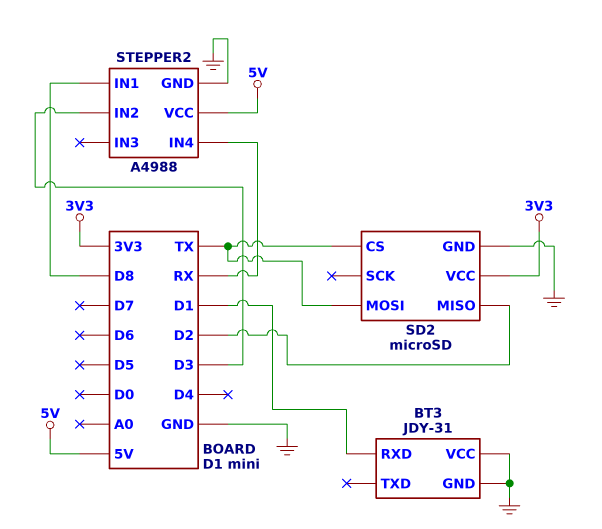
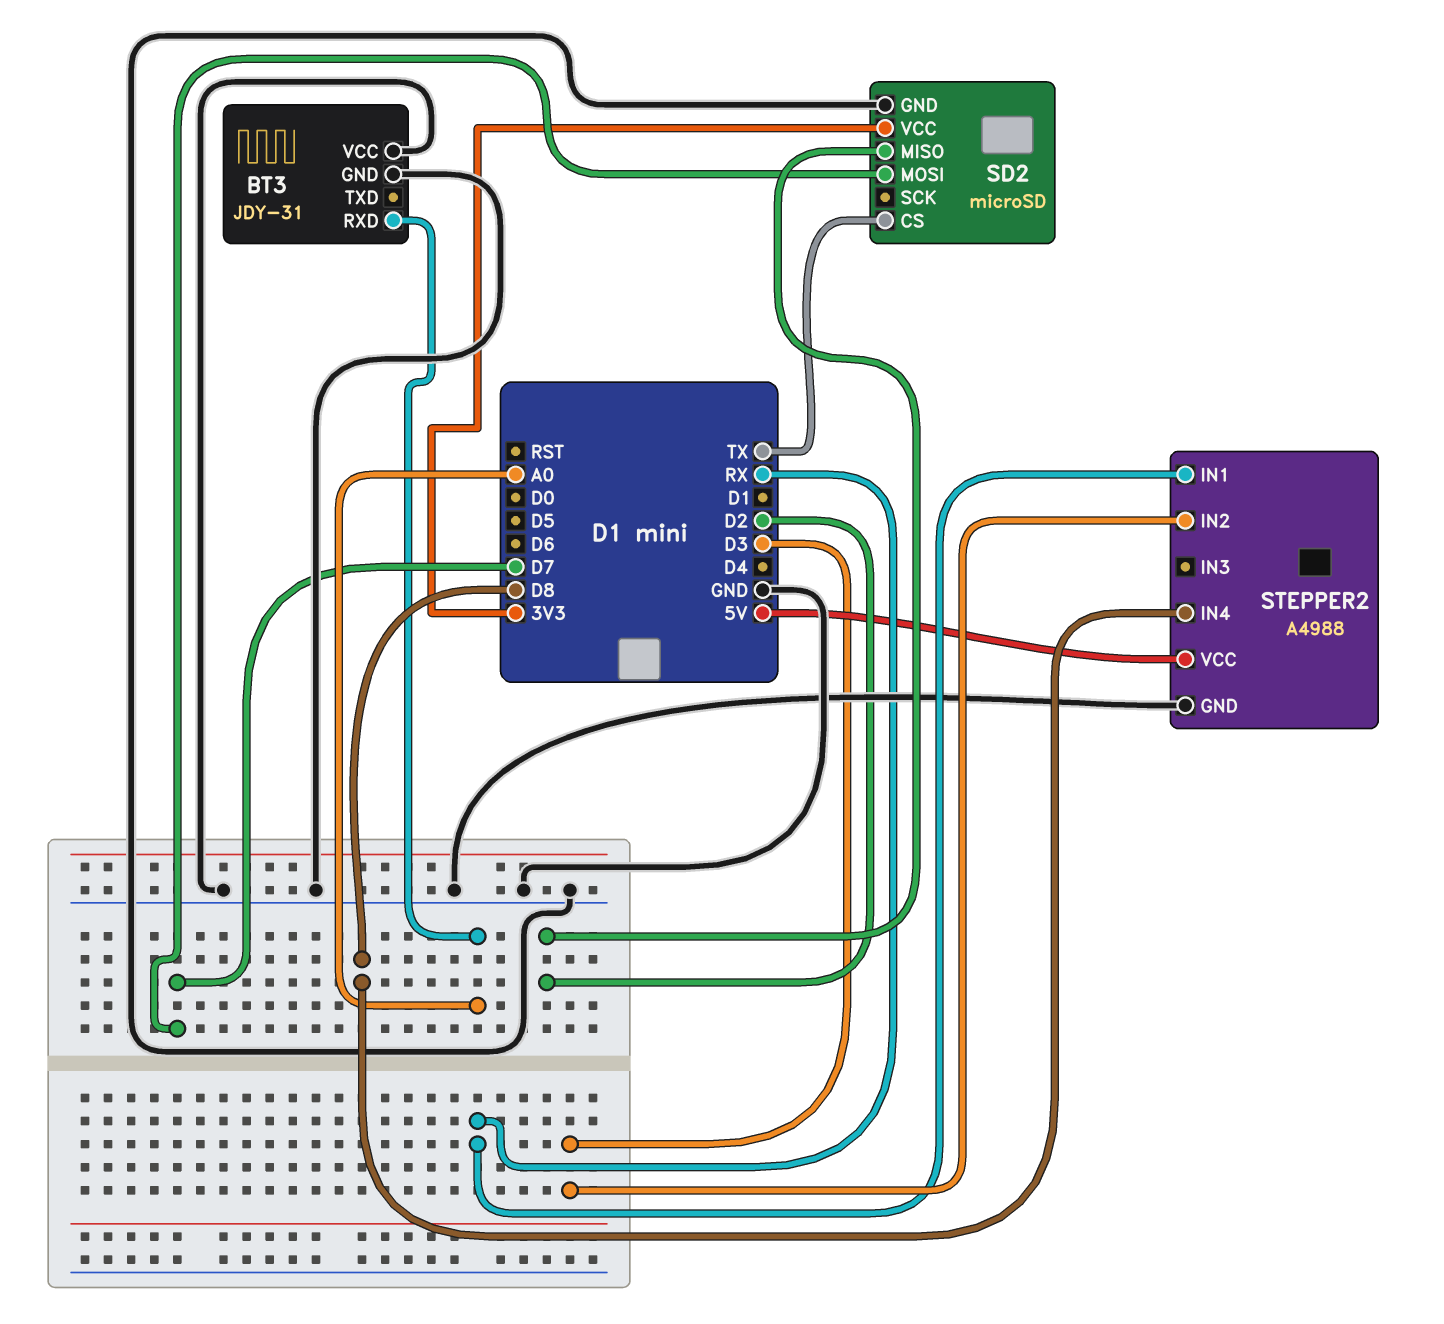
BT3 pin RXD: D1 -> A0
SD2 pin MOSI: TX -> D7
STEPPER2 pin IN1: D8 -> RX
STEPPER2 pin IN4: RX -> D8

